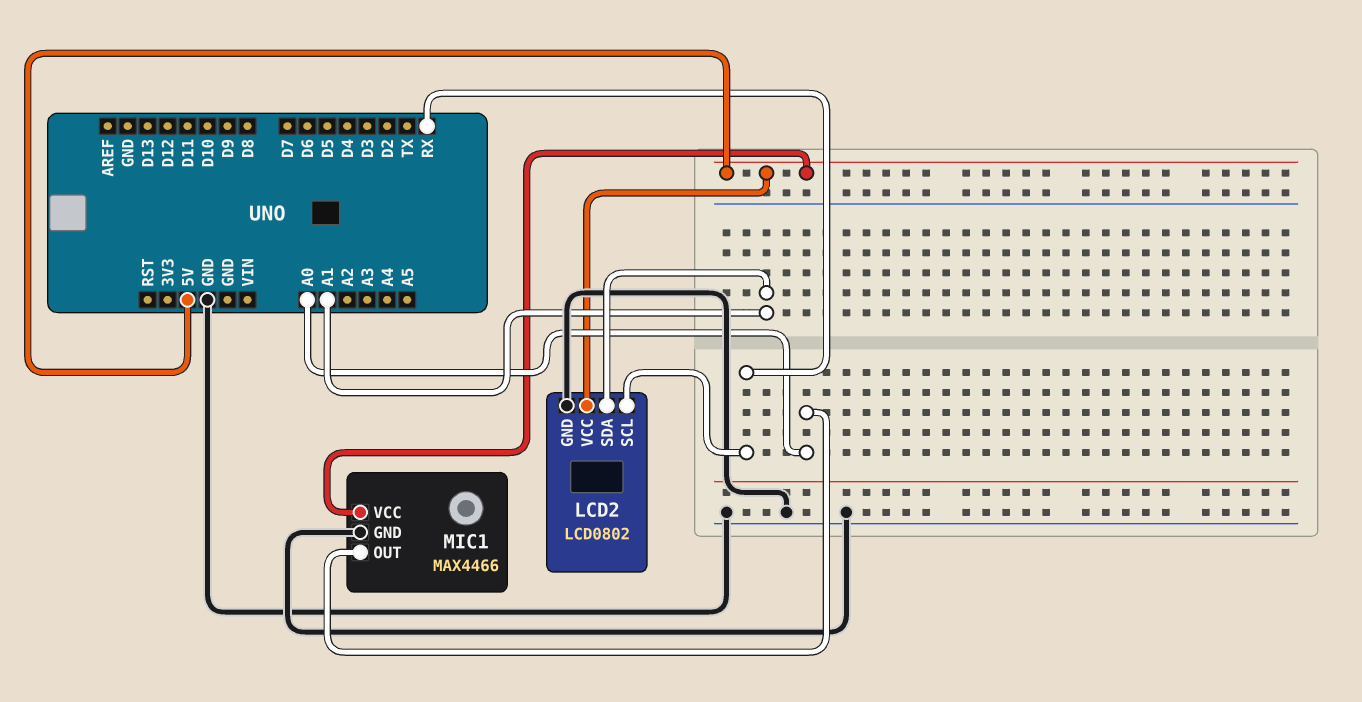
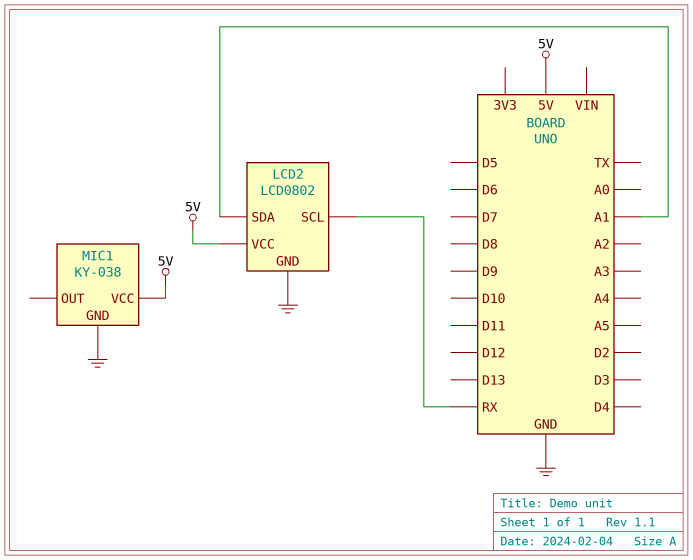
MIC1: MAX4466 -> KY-038
MIC1 pin OUT: A0 -> none

